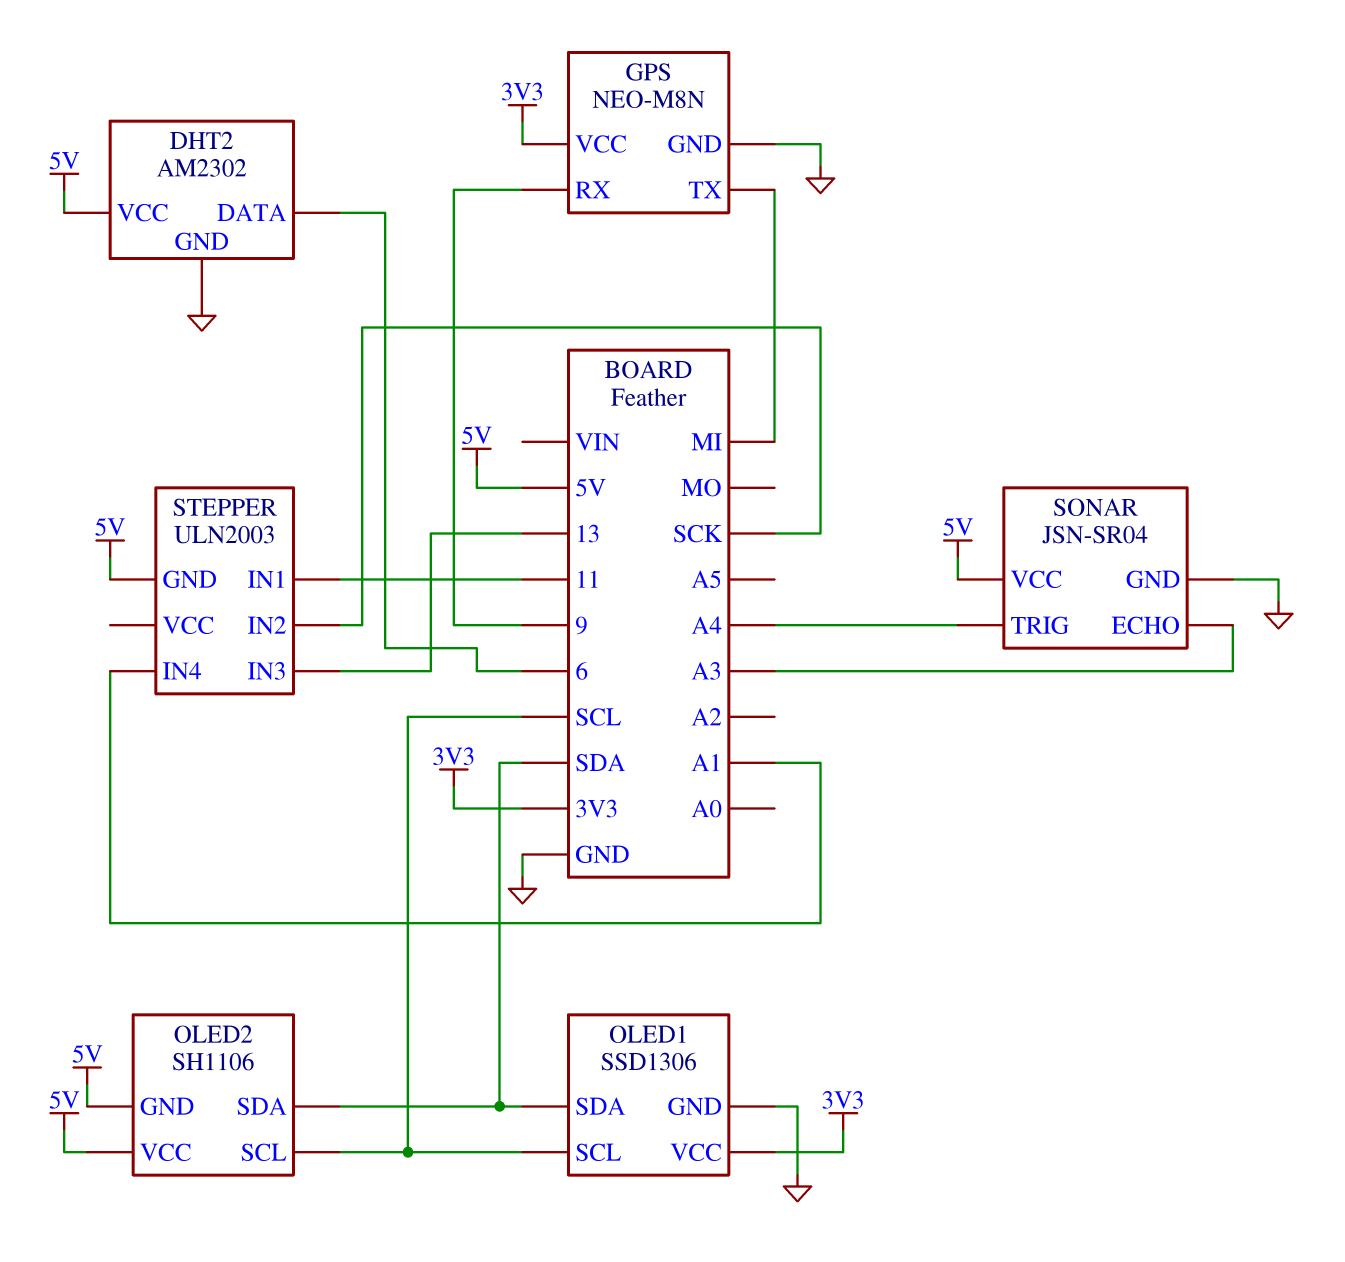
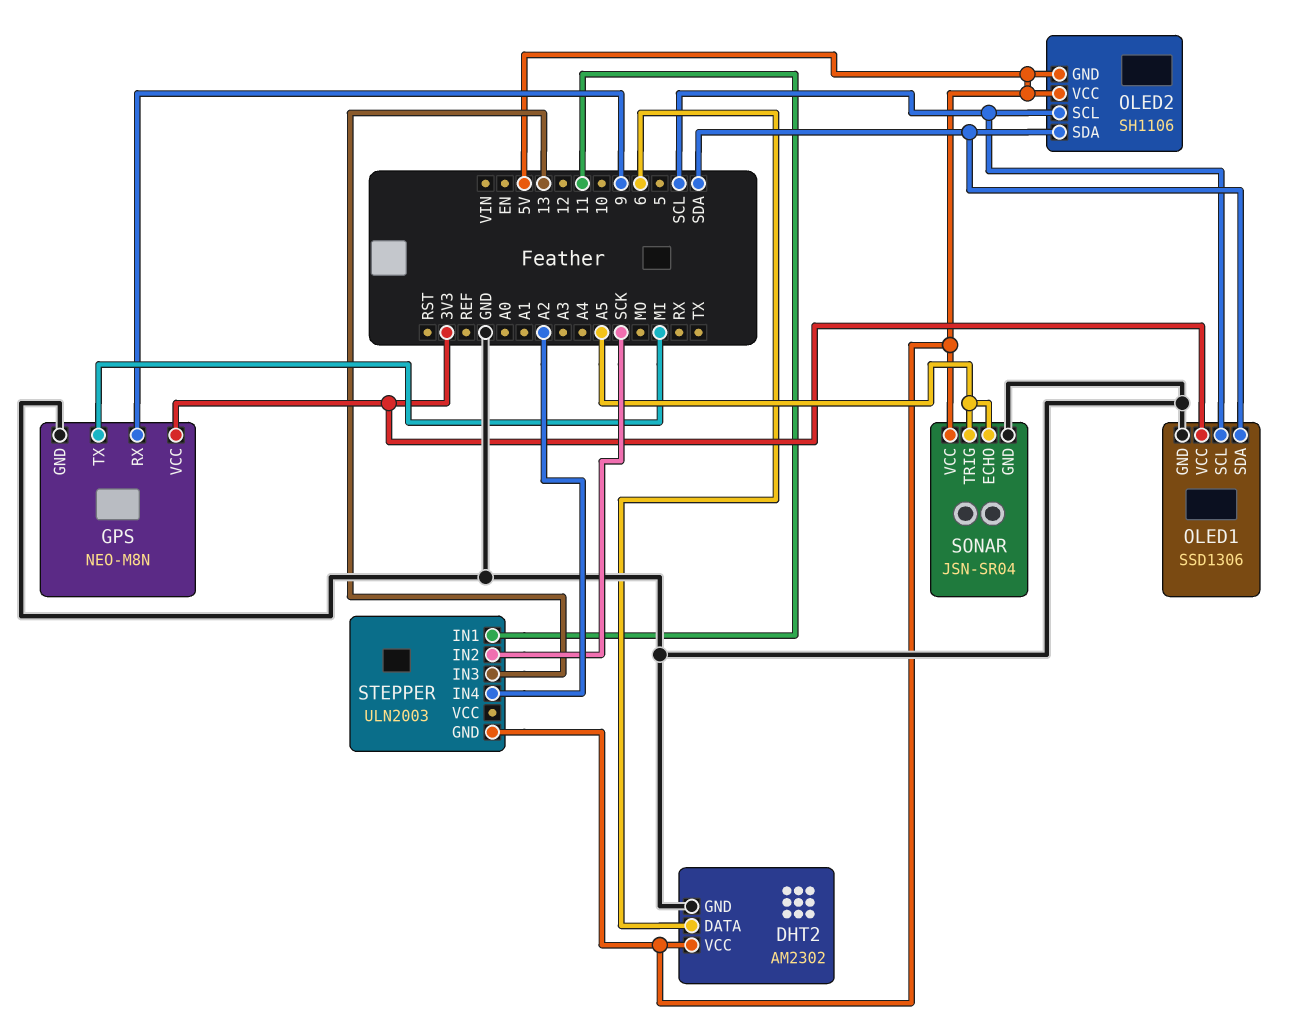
SONAR pin ECHO: A3 -> A5
SONAR pin TRIG: A4 -> A5
STEPPER pin IN4: A1 -> A2

